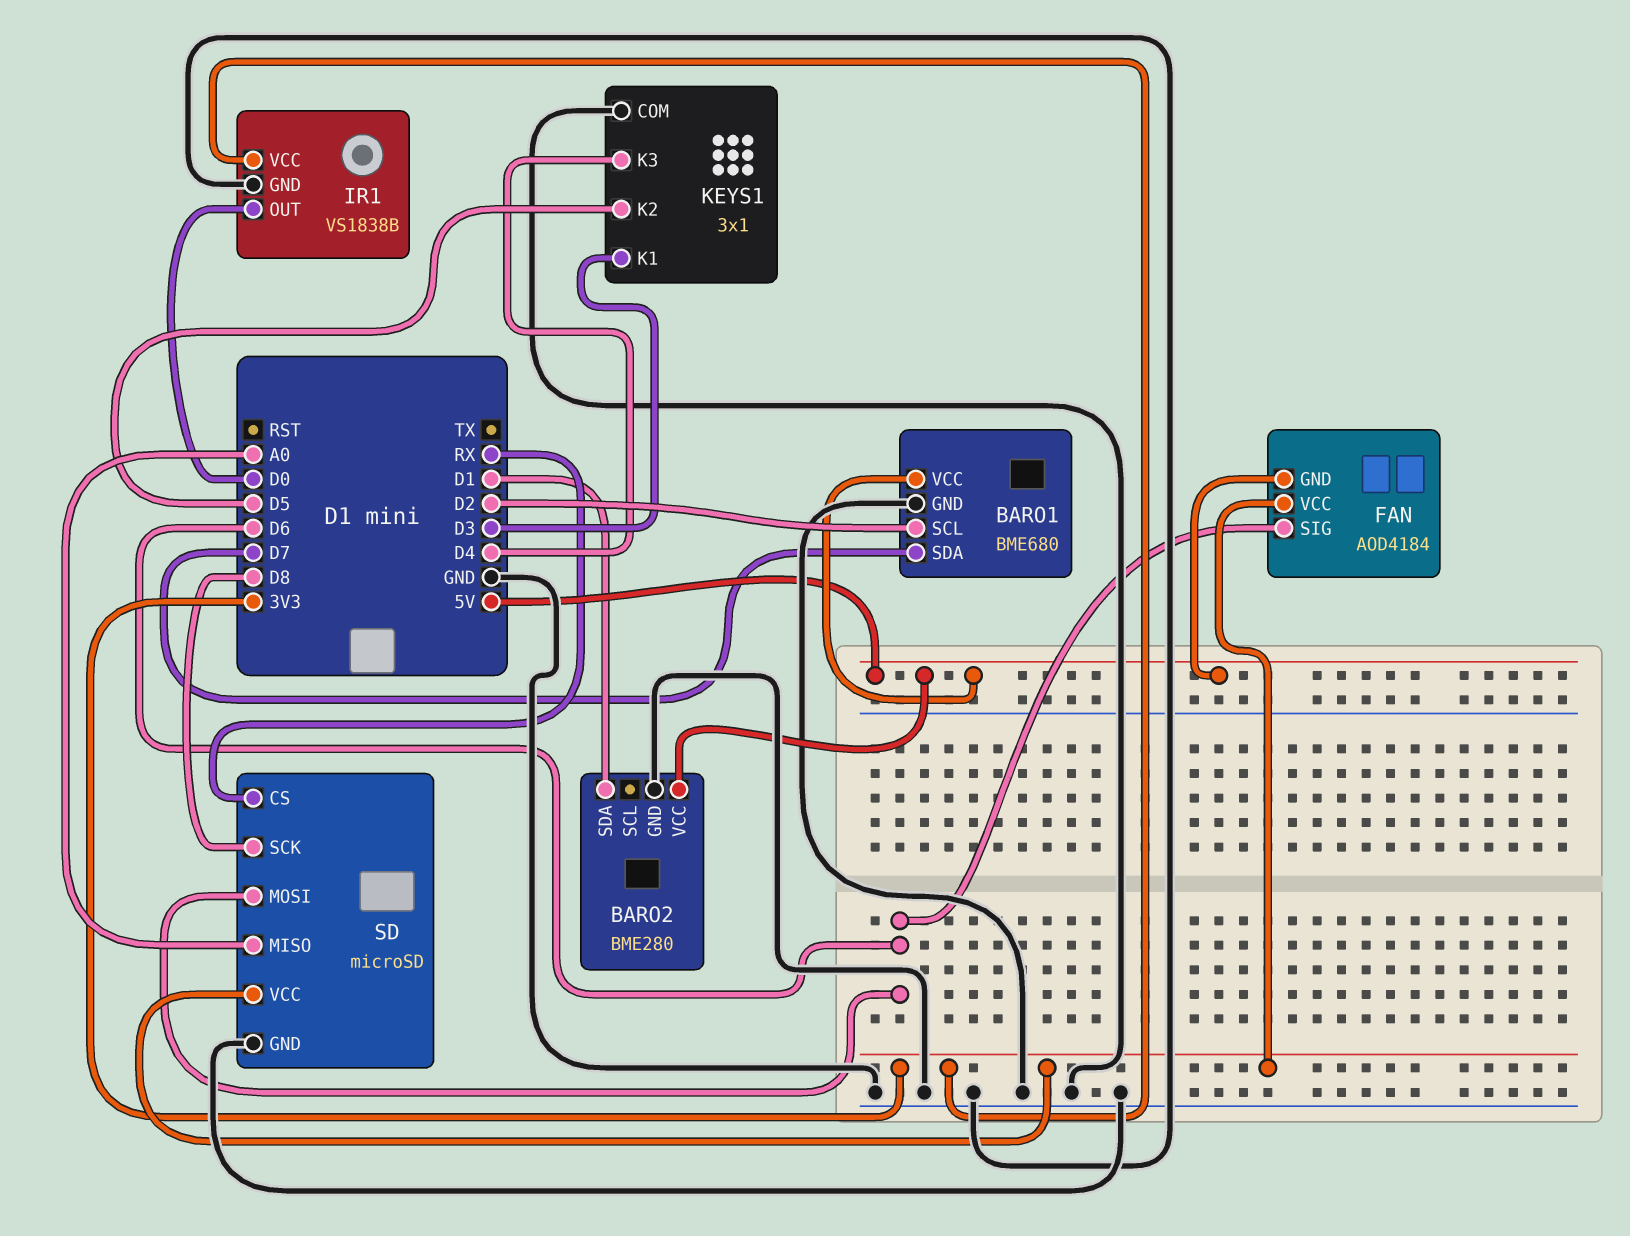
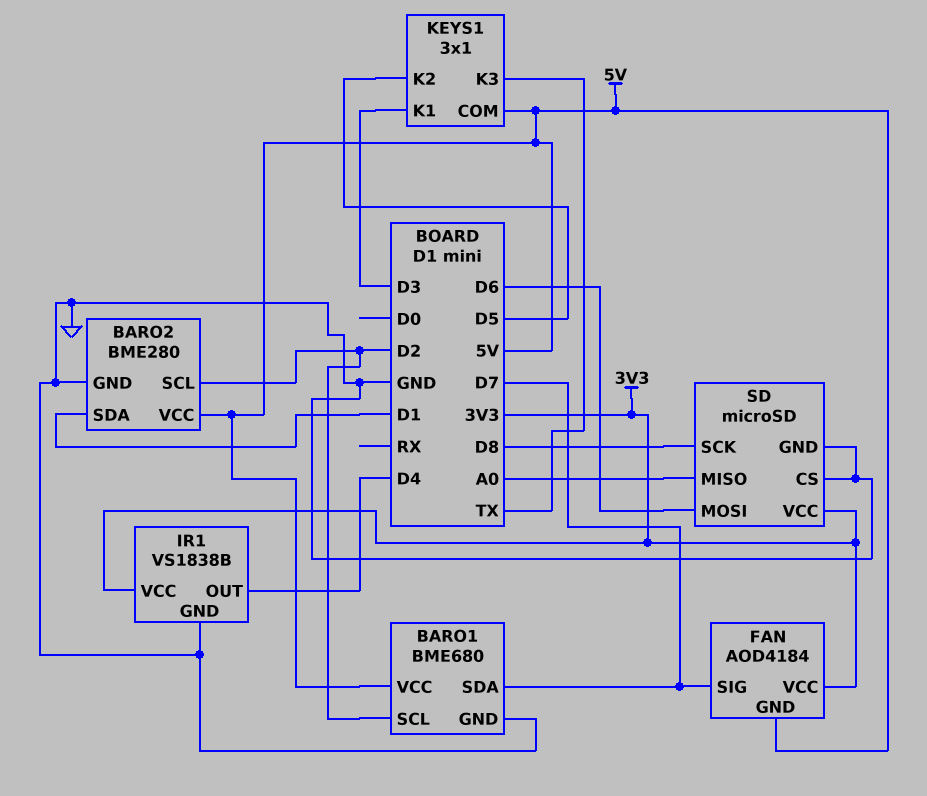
BARO2 pin SCL: none -> D2
FAN pin SIG: D6 -> D7
IR1 pin OUT: D0 -> D4
KEYS1 pin COM: GND -> 5V
KEYS1 pin K3: D4 -> TX
SD pin CS: RX -> GND

